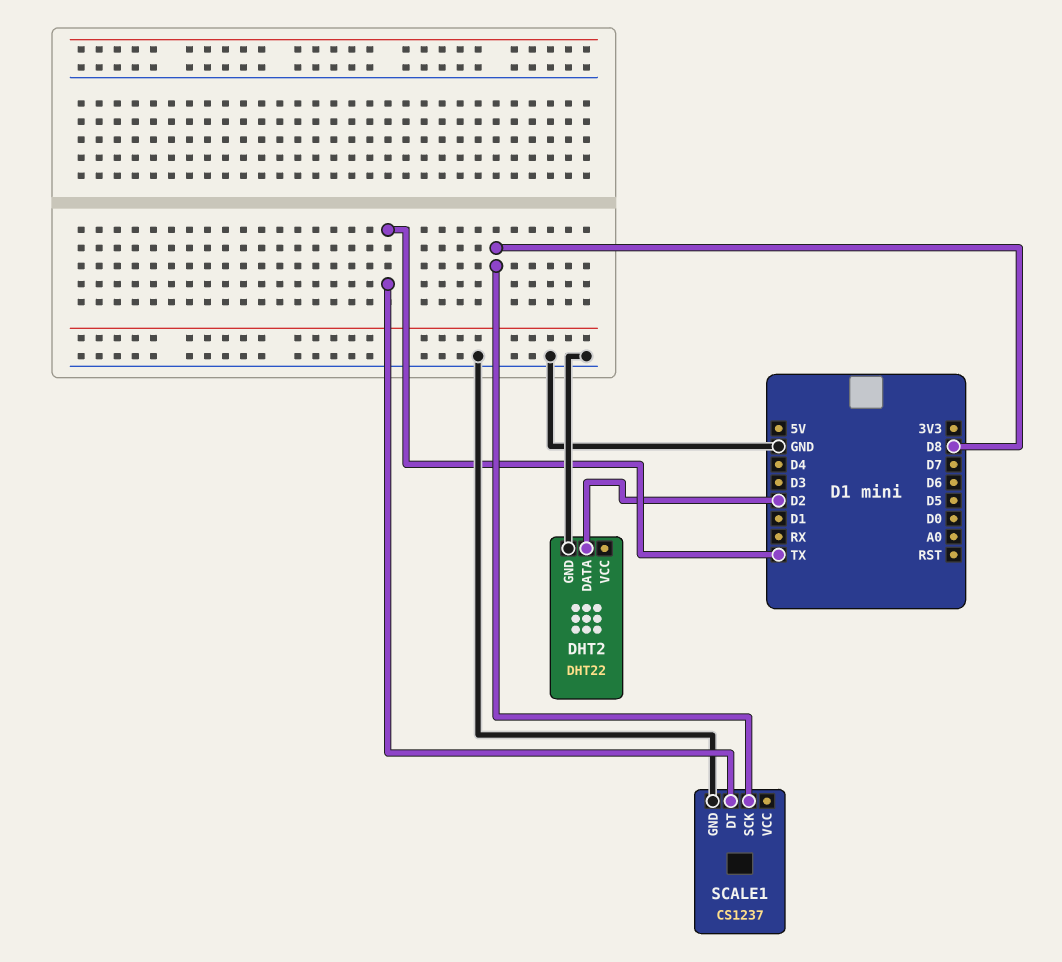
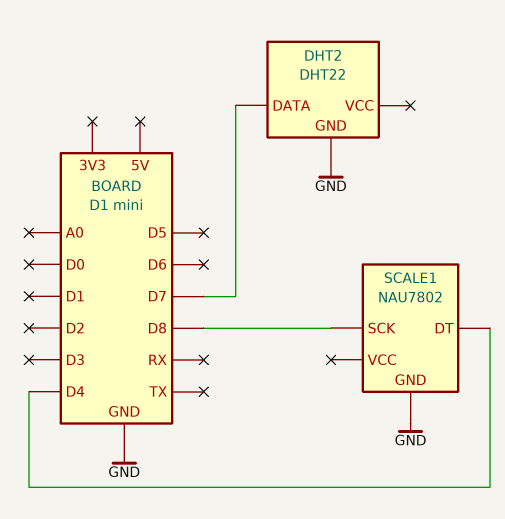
DHT2 pin DATA: D2 -> D7
SCALE1: CS1237 -> NAU7802
SCALE1 pin DT: TX -> D4

